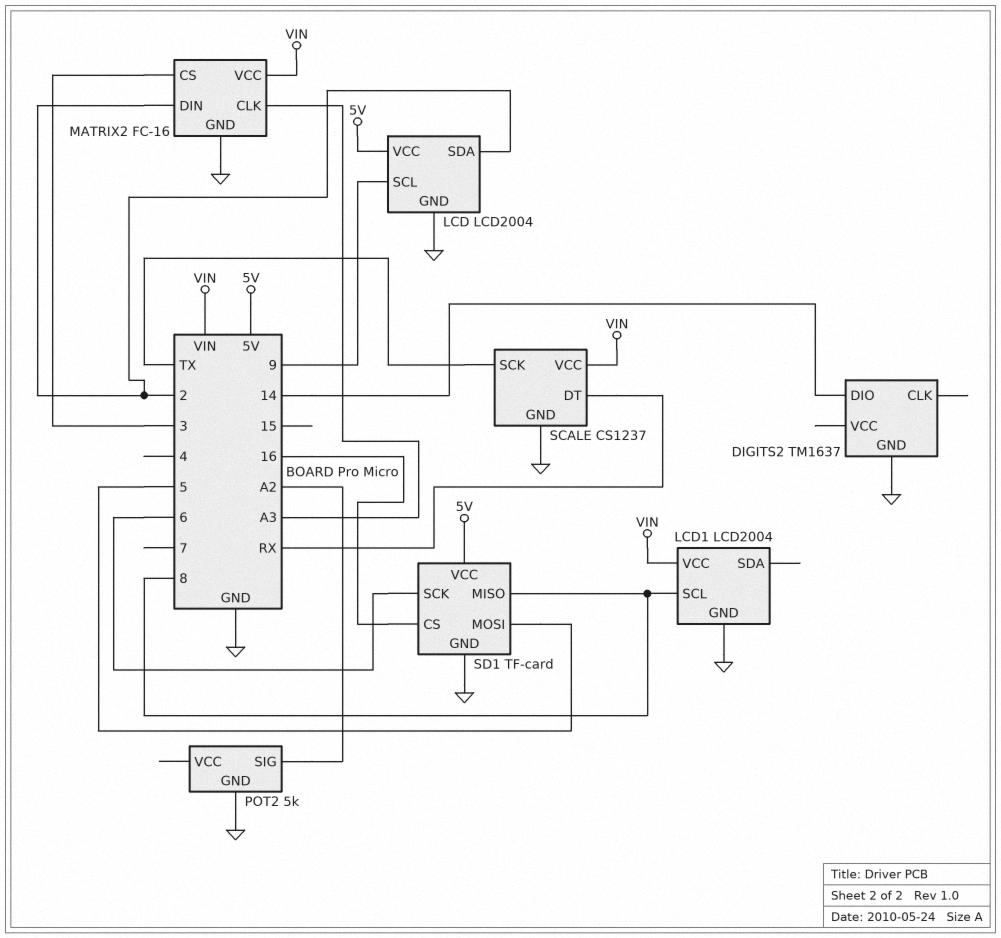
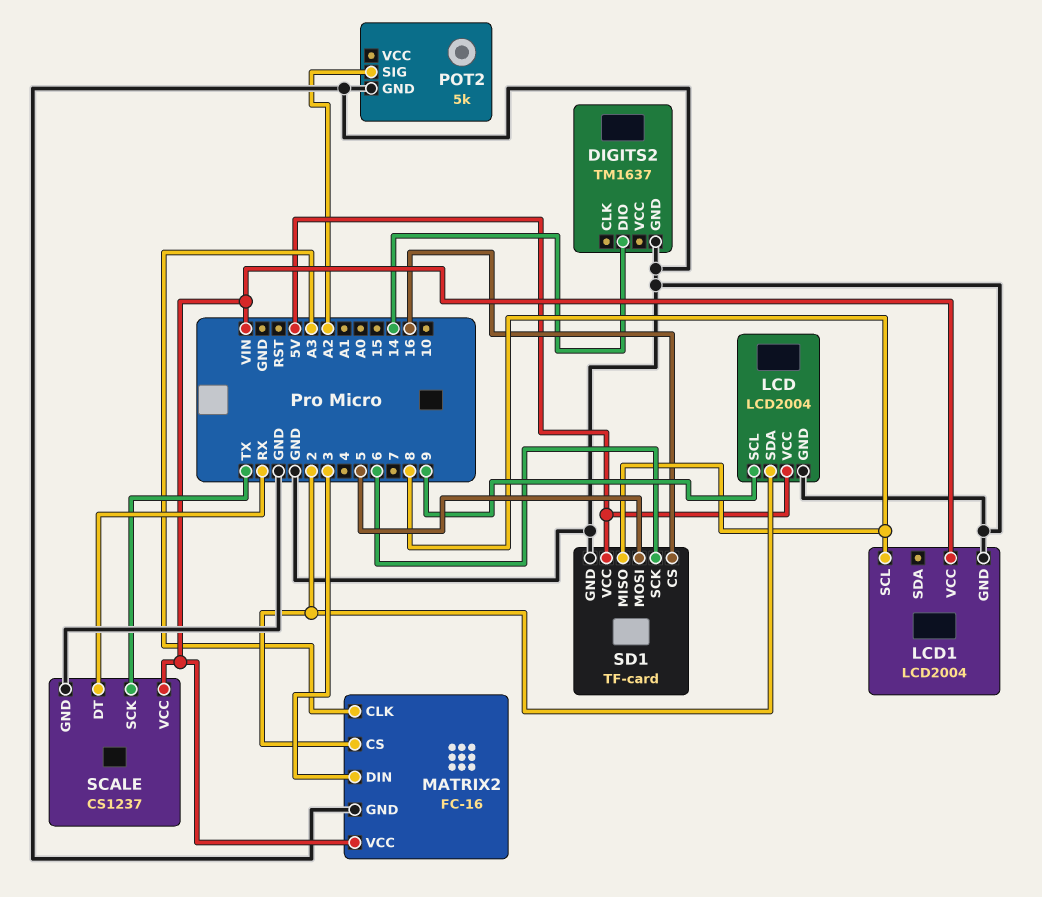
MATRIX2 pin CS: 3 -> 2
MATRIX2 pin DIN: 2 -> 3

